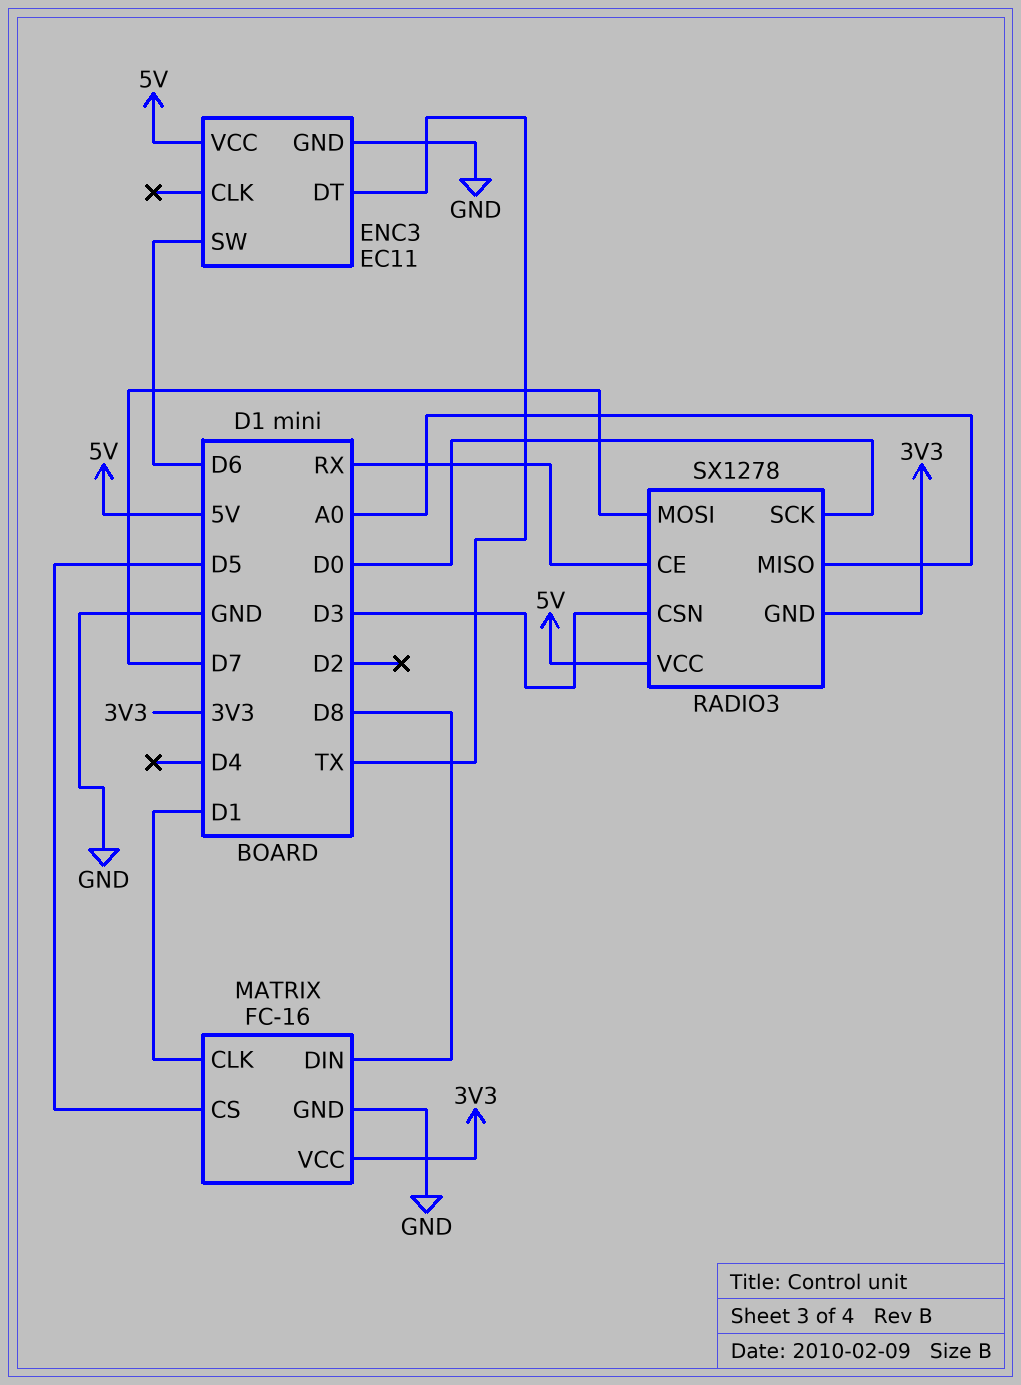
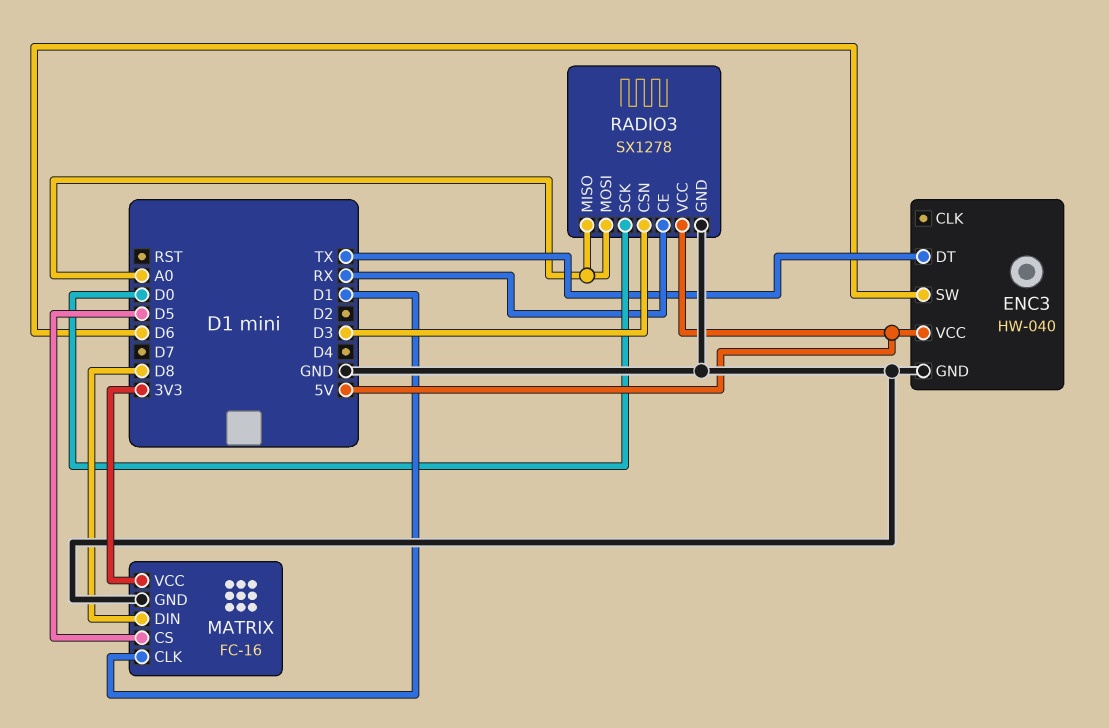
ENC3: EC11 -> HW-040
RADIO3 pin GND: 3V3 -> GND
RADIO3 pin MOSI: D7 -> A0

